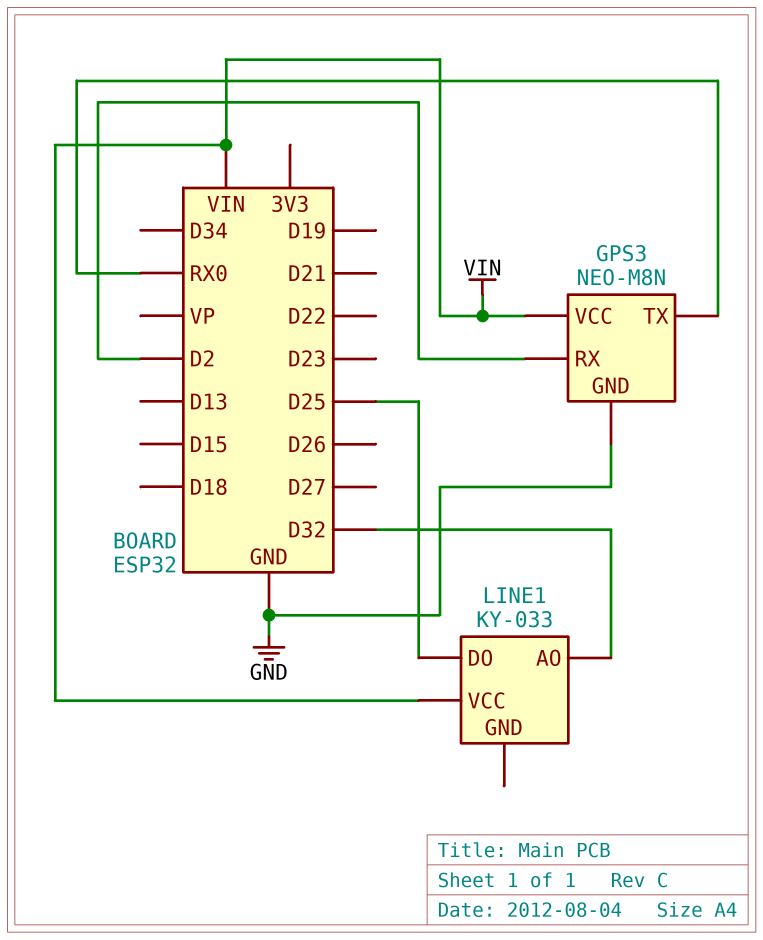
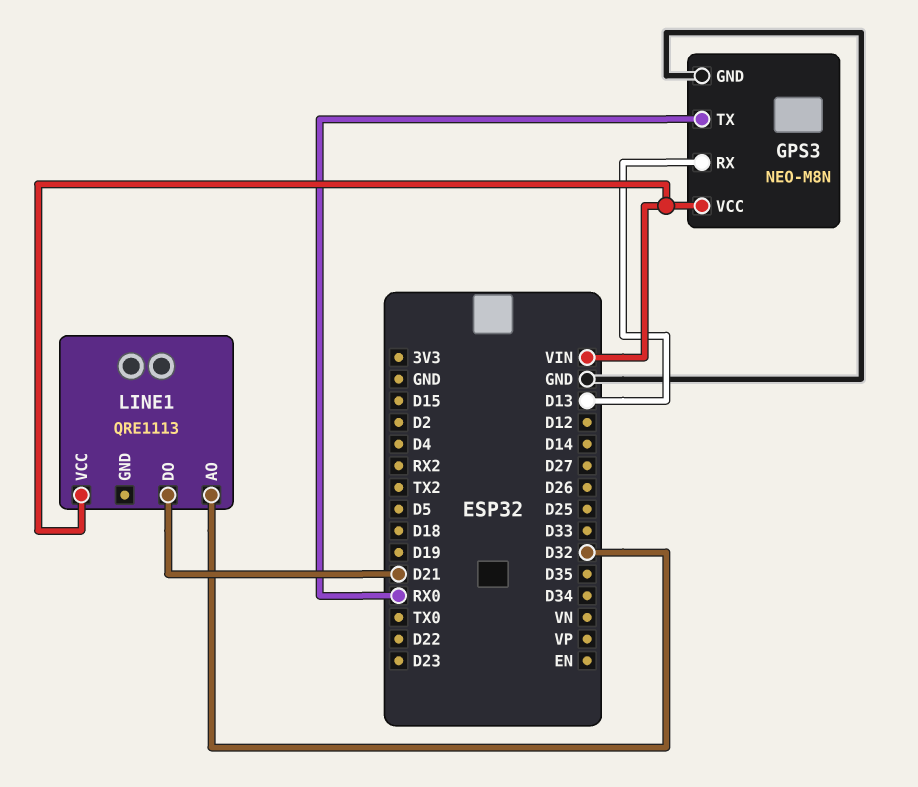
GPS3 pin RX: D2 -> D13
LINE1: KY-033 -> QRE1113
LINE1 pin DO: D25 -> D21

